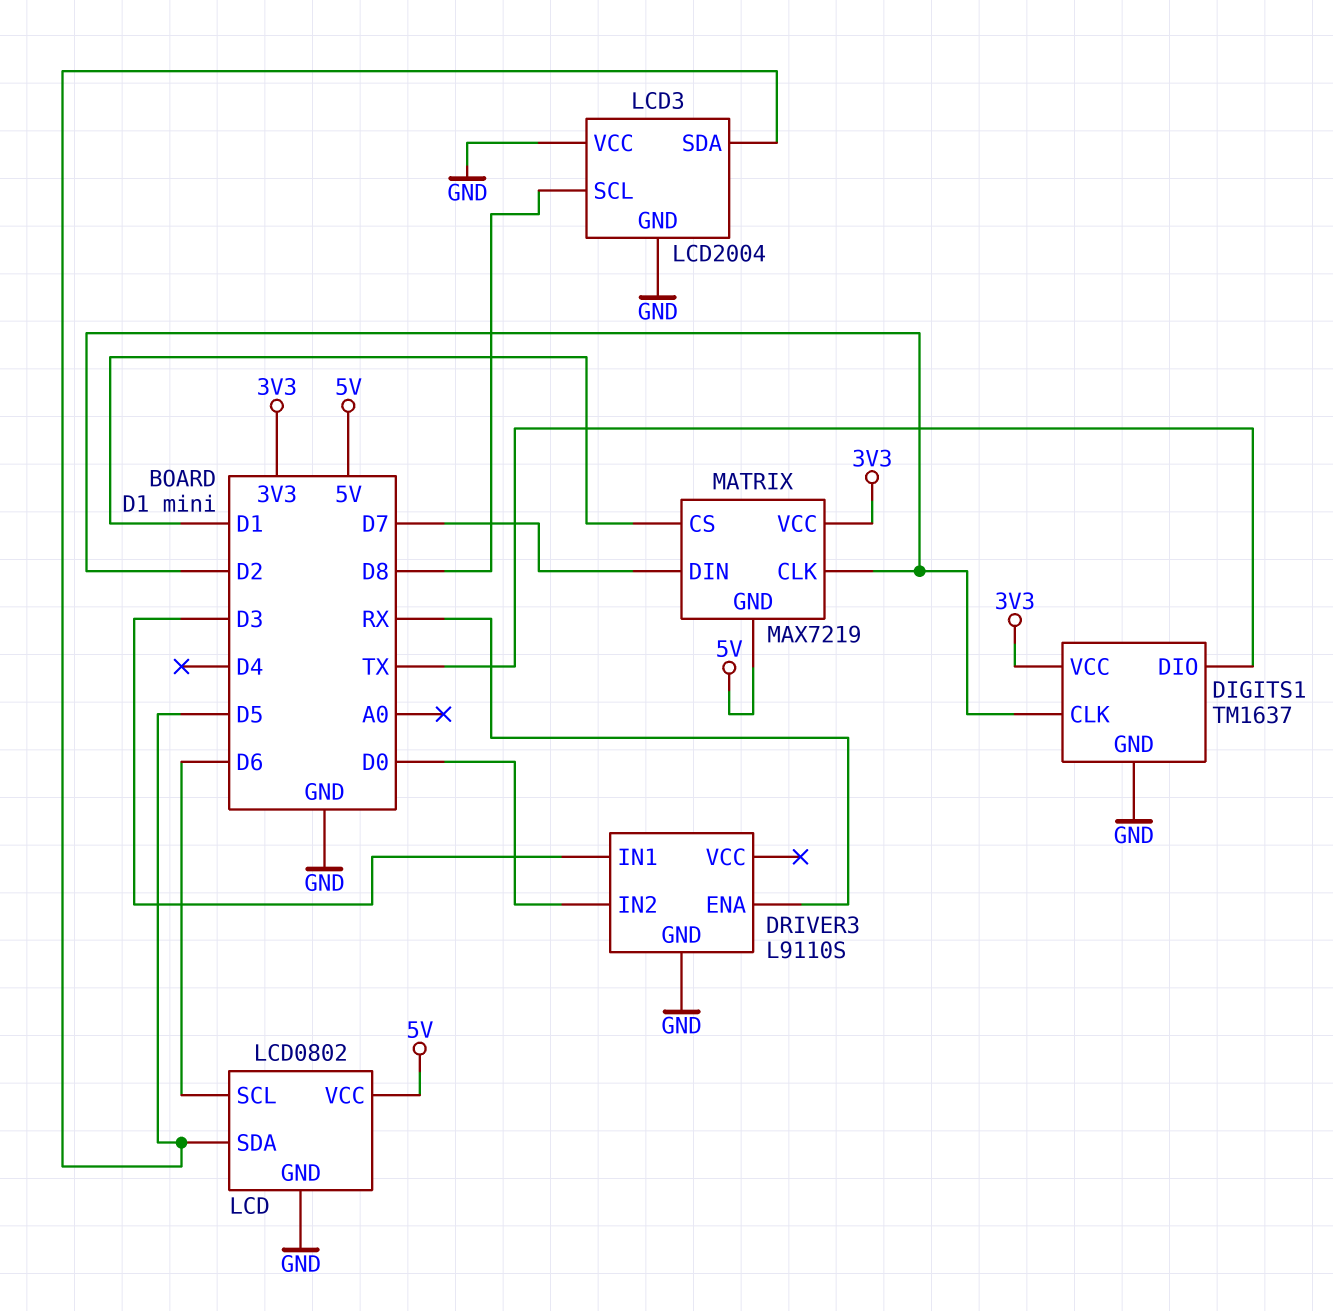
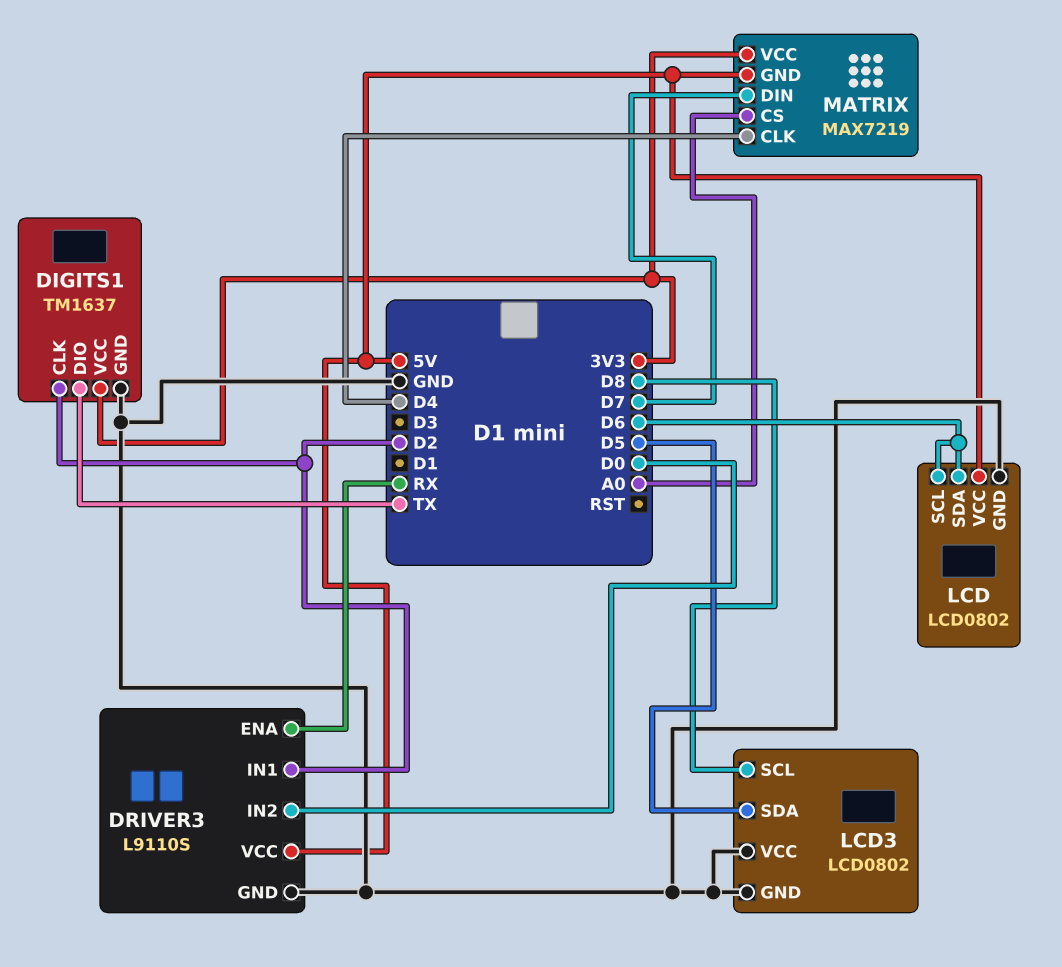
DRIVER3 pin IN1: D3 -> D2
DRIVER3 pin VCC: none -> 5V
LCD pin SDA: D5 -> D6
LCD3: LCD2004 -> LCD0802
MATRIX pin CLK: D2 -> D4
MATRIX pin CS: D1 -> A0

